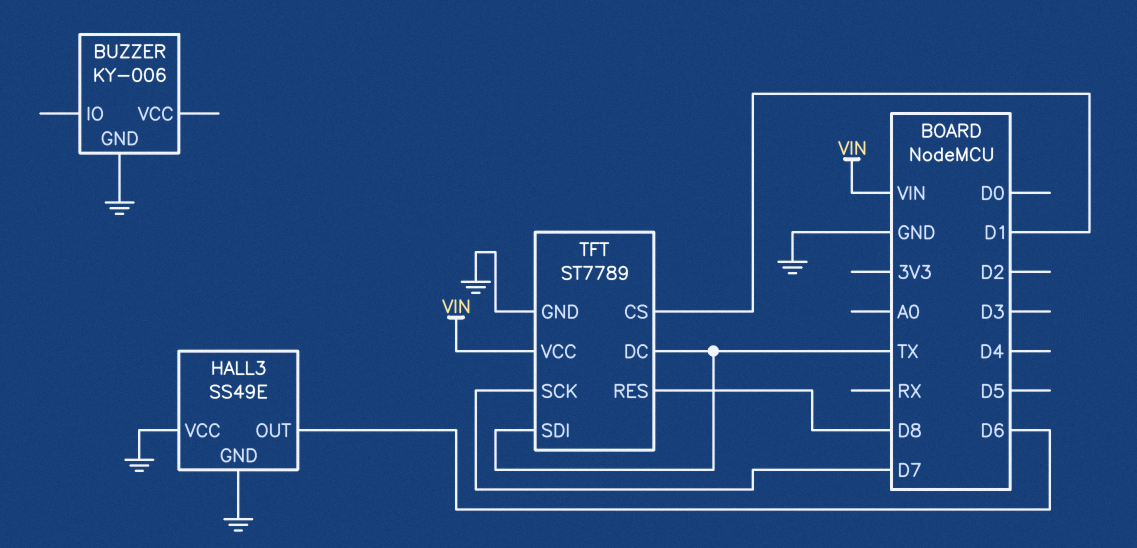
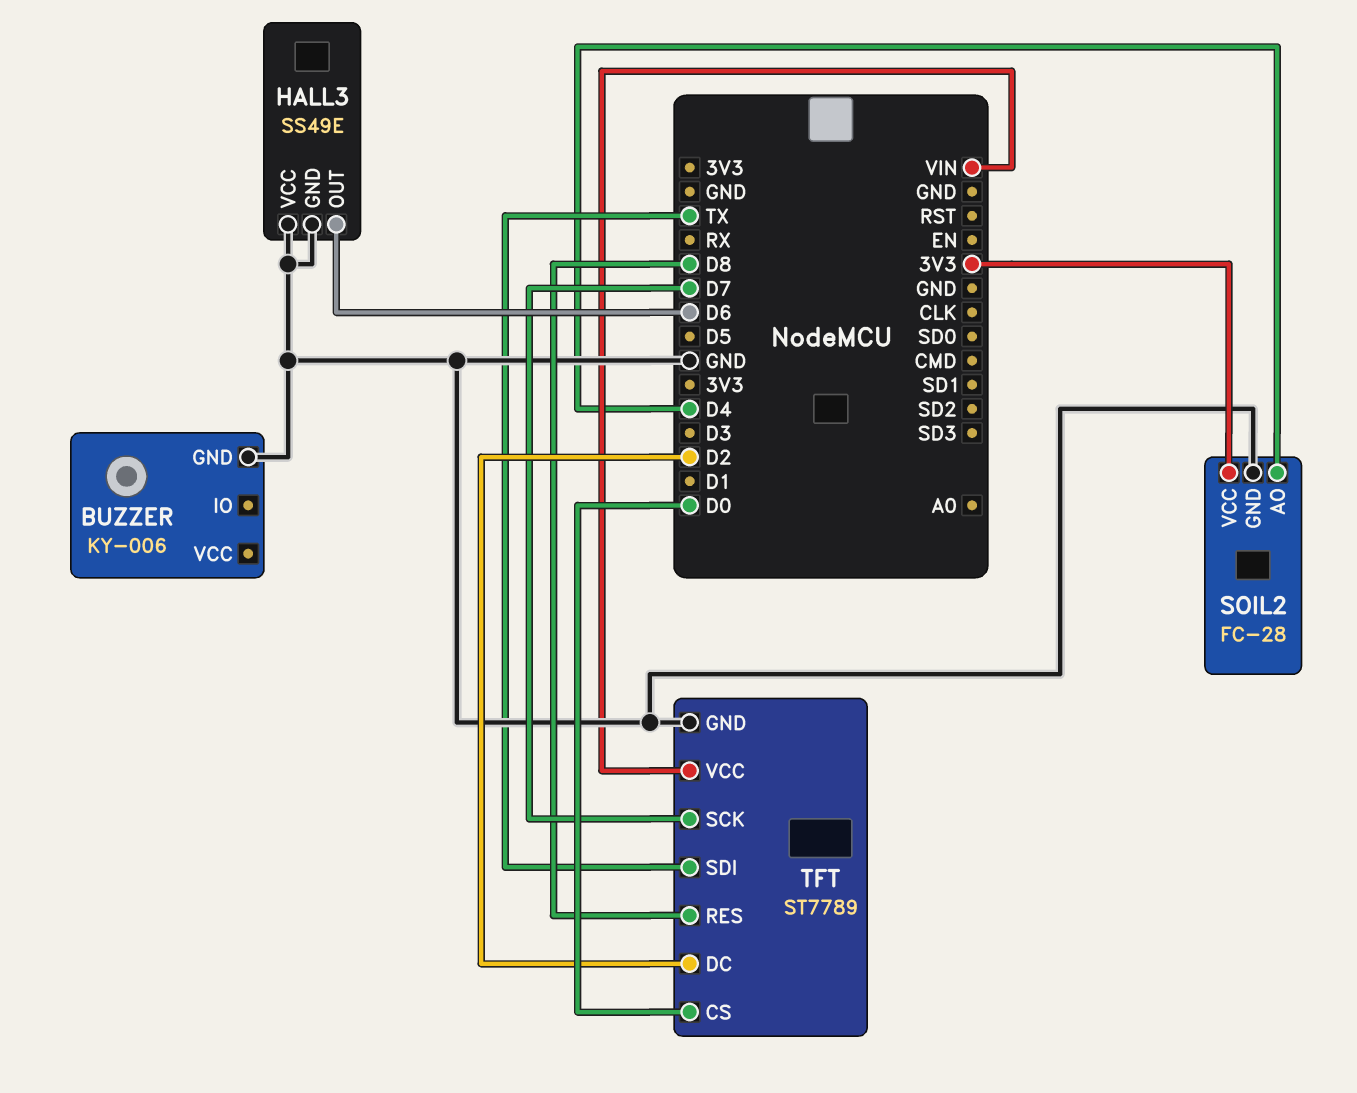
SOIL2: none -> FC-28
SOIL2 pin AO: none -> D4
SOIL2 pin GND: none -> GND
SOIL2 pin VCC: none -> 3V3
TFT pin CS: D1 -> D0
TFT pin DC: TX -> D2

